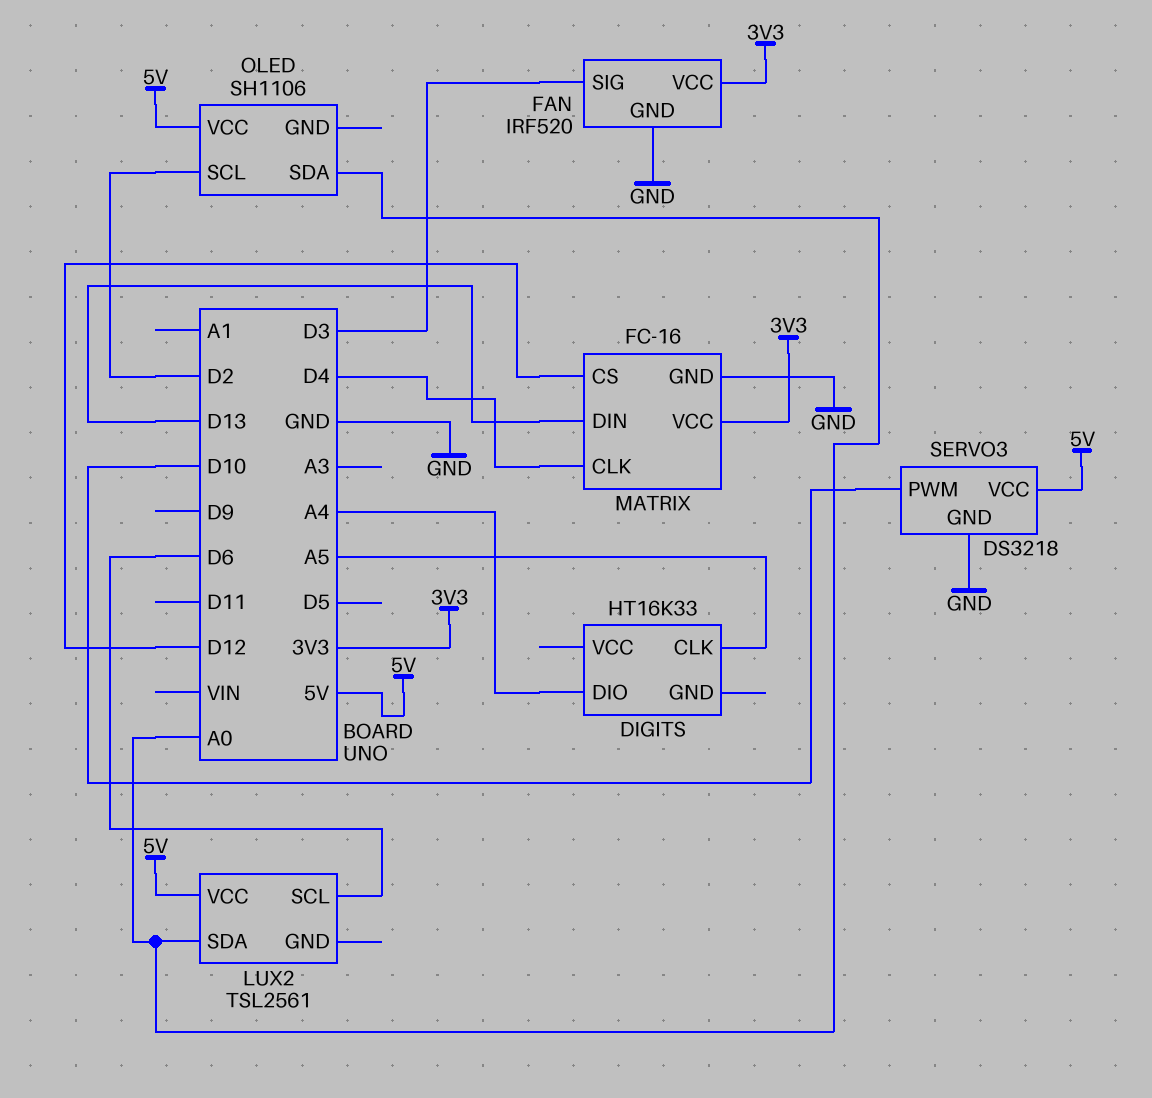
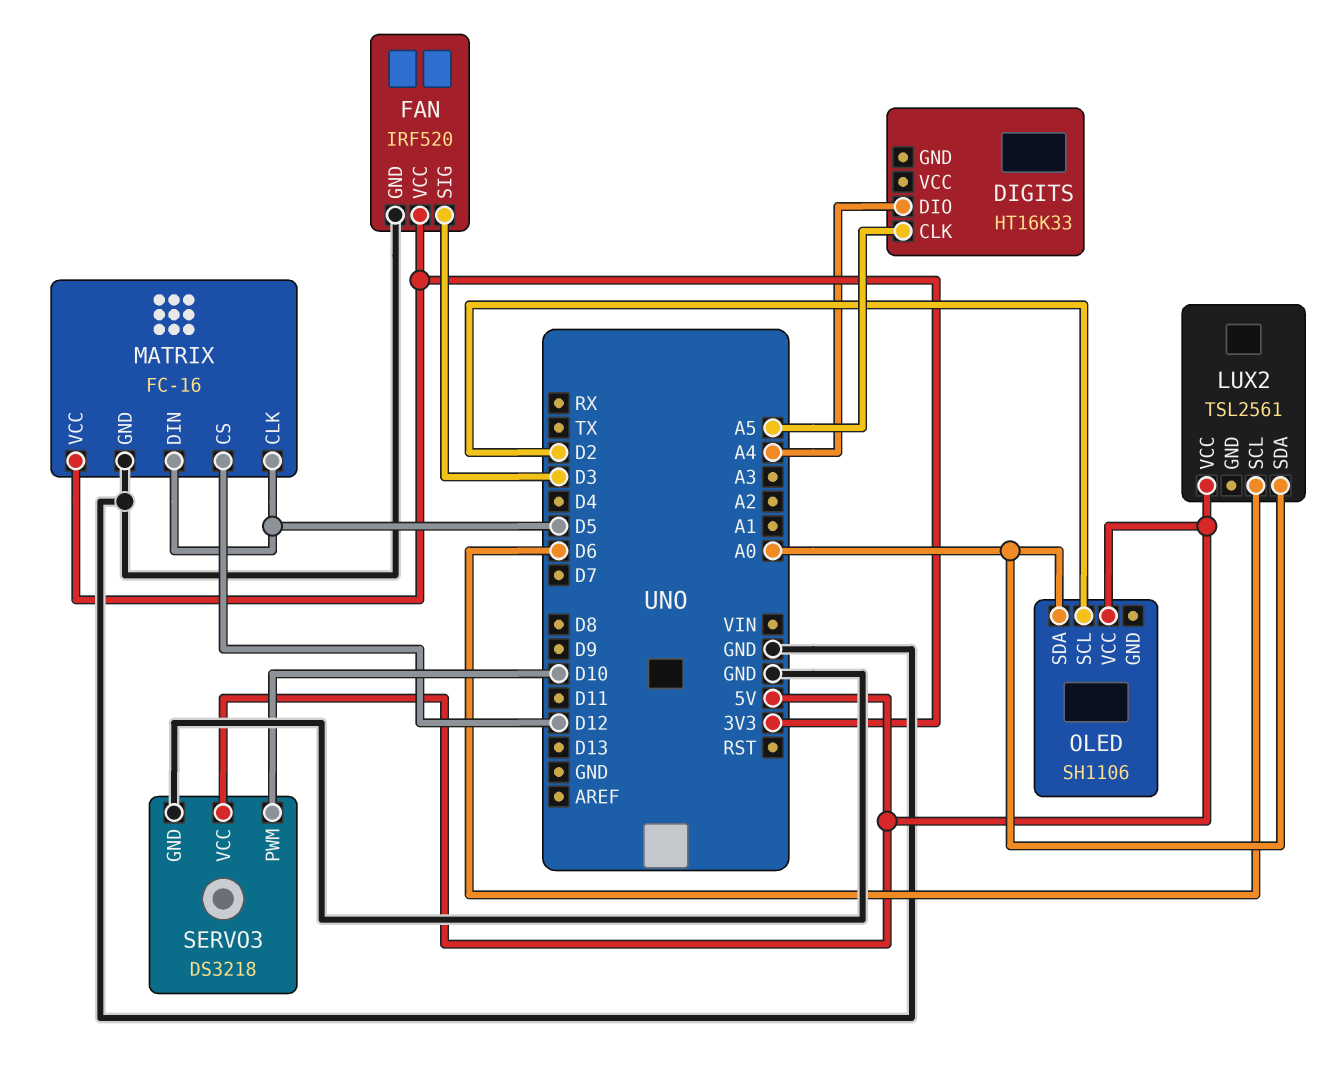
MATRIX pin CLK: D4 -> D5
MATRIX pin DIN: D13 -> D5

